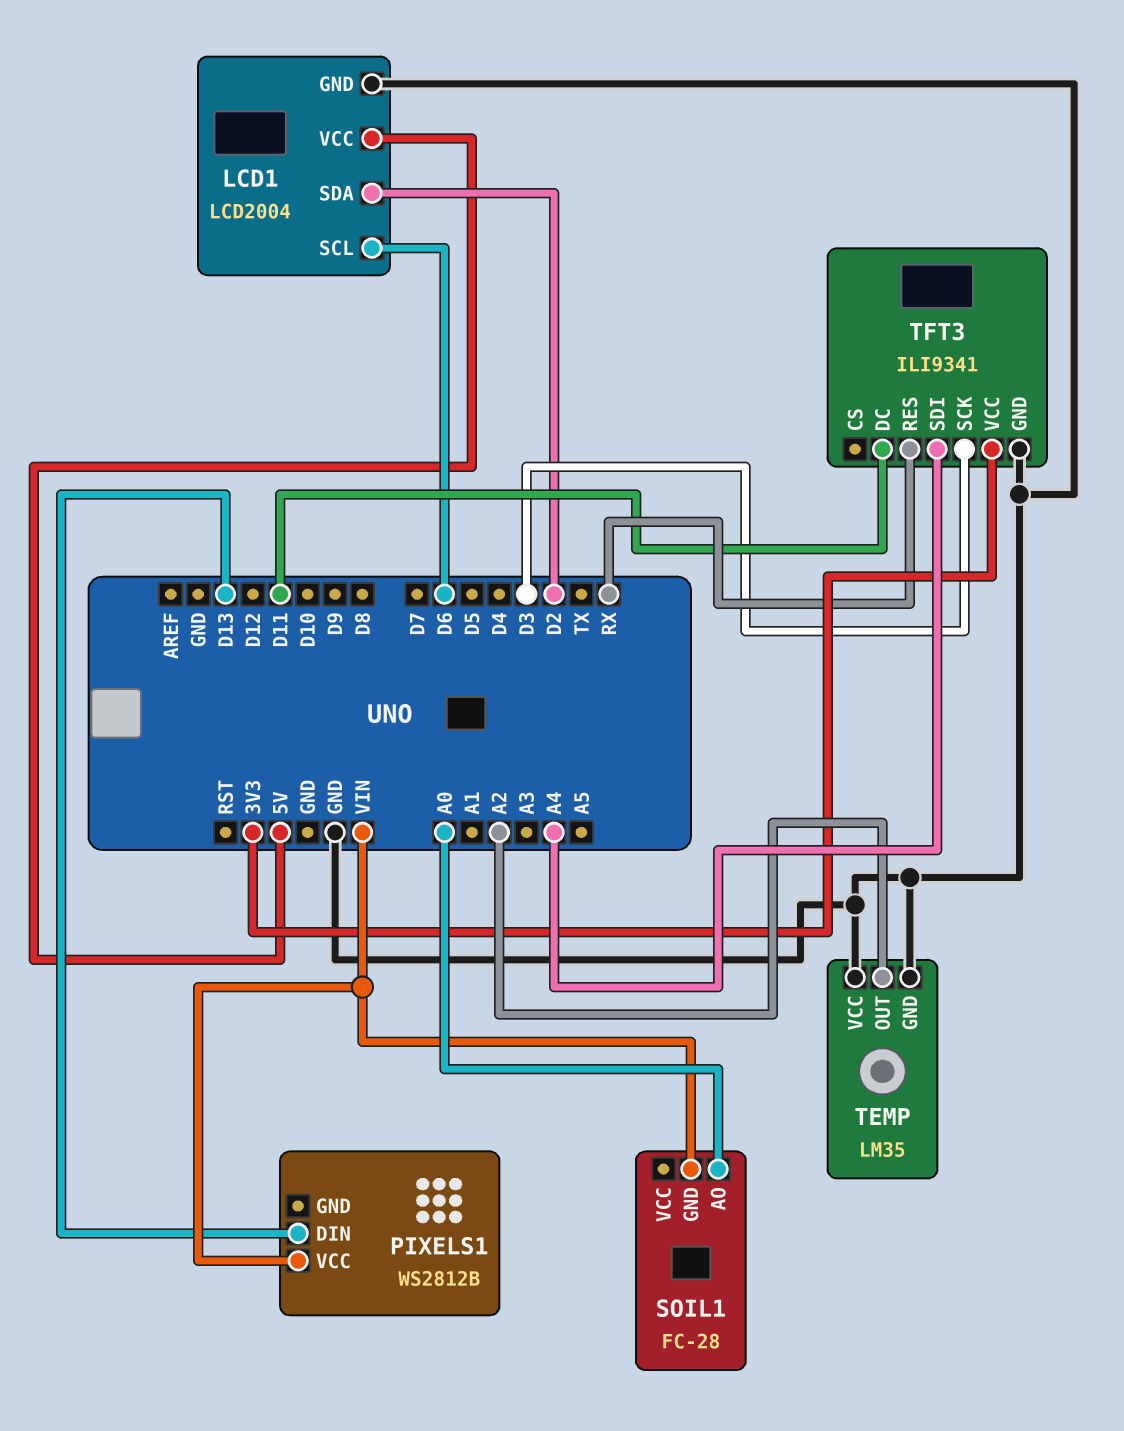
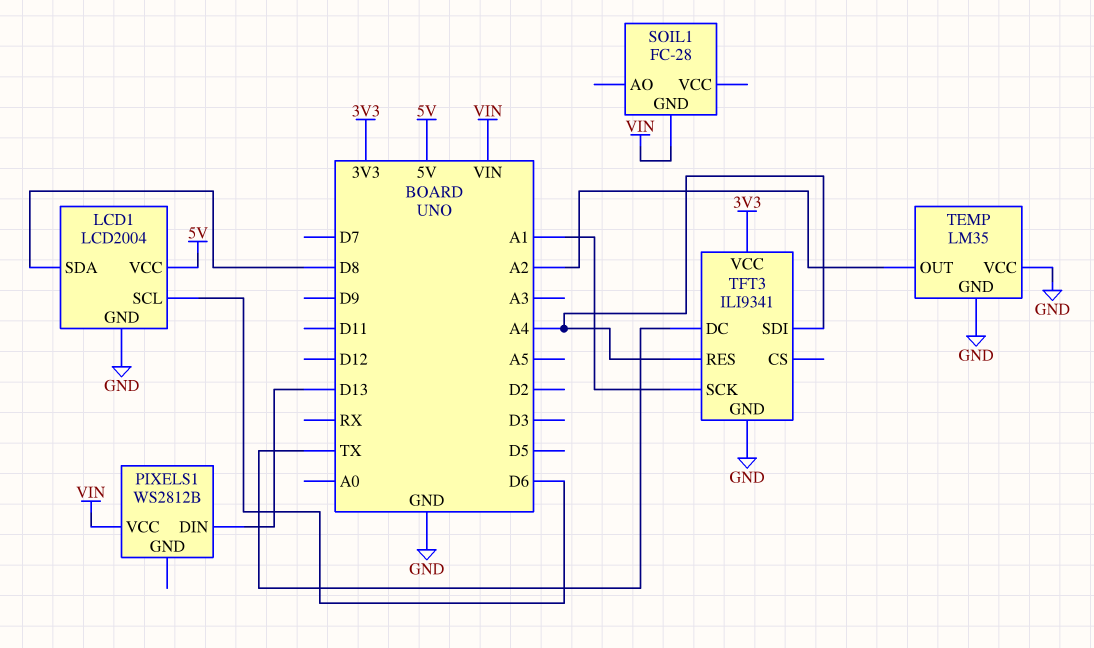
LCD1 pin SDA: D2 -> D8
SOIL1 pin AO: A0 -> none
TFT3 pin DC: D11 -> TX
TFT3 pin RES: RX -> A4
TFT3 pin SCK: D3 -> A1

